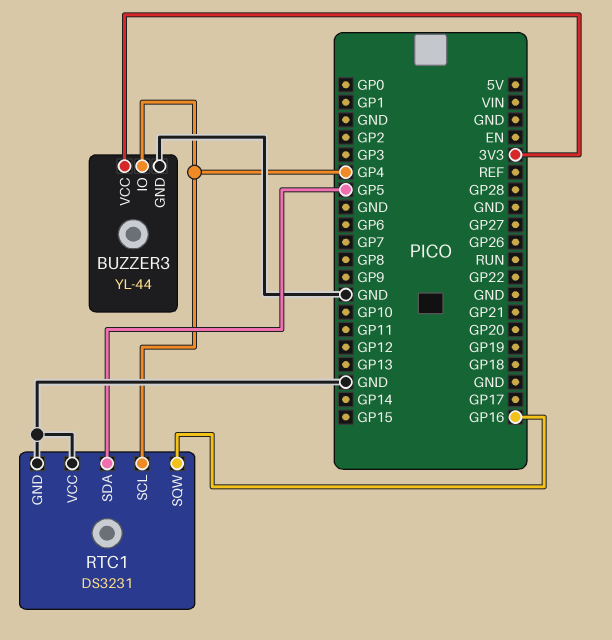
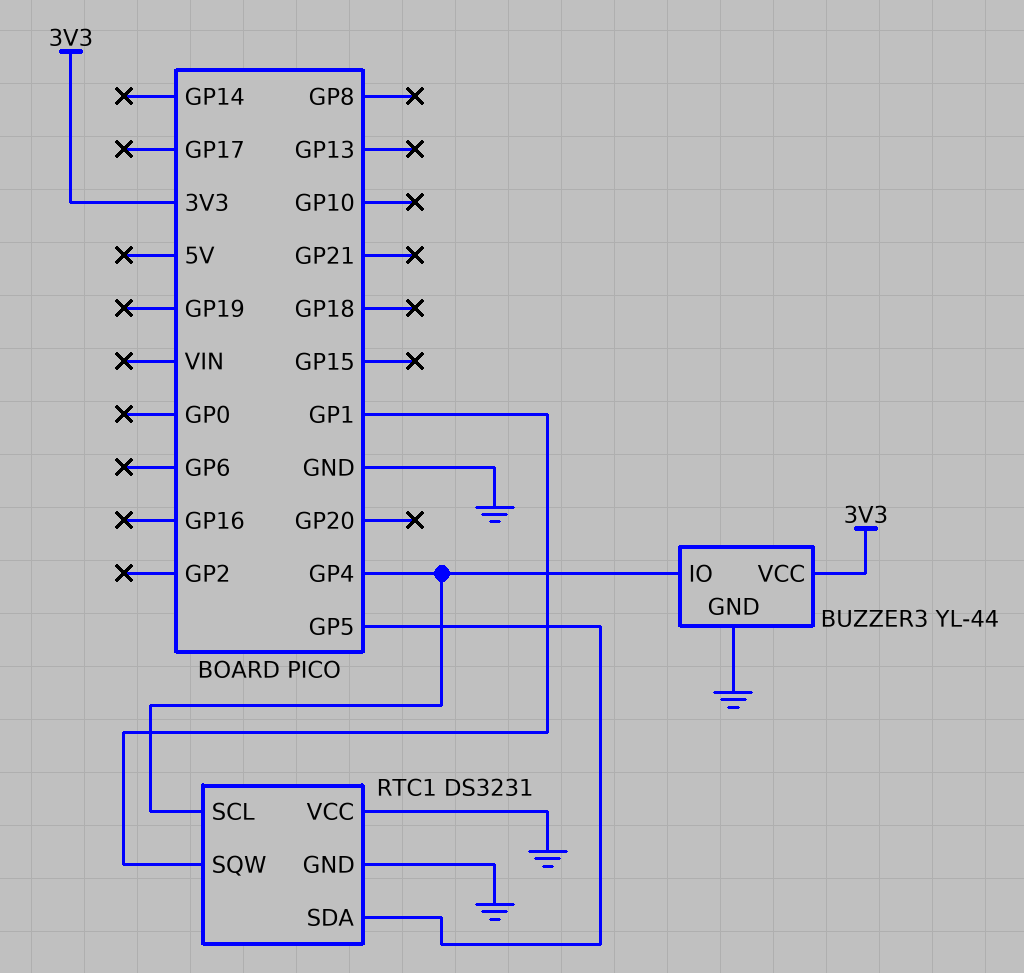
RTC1 pin SQW: GP16 -> GP1

